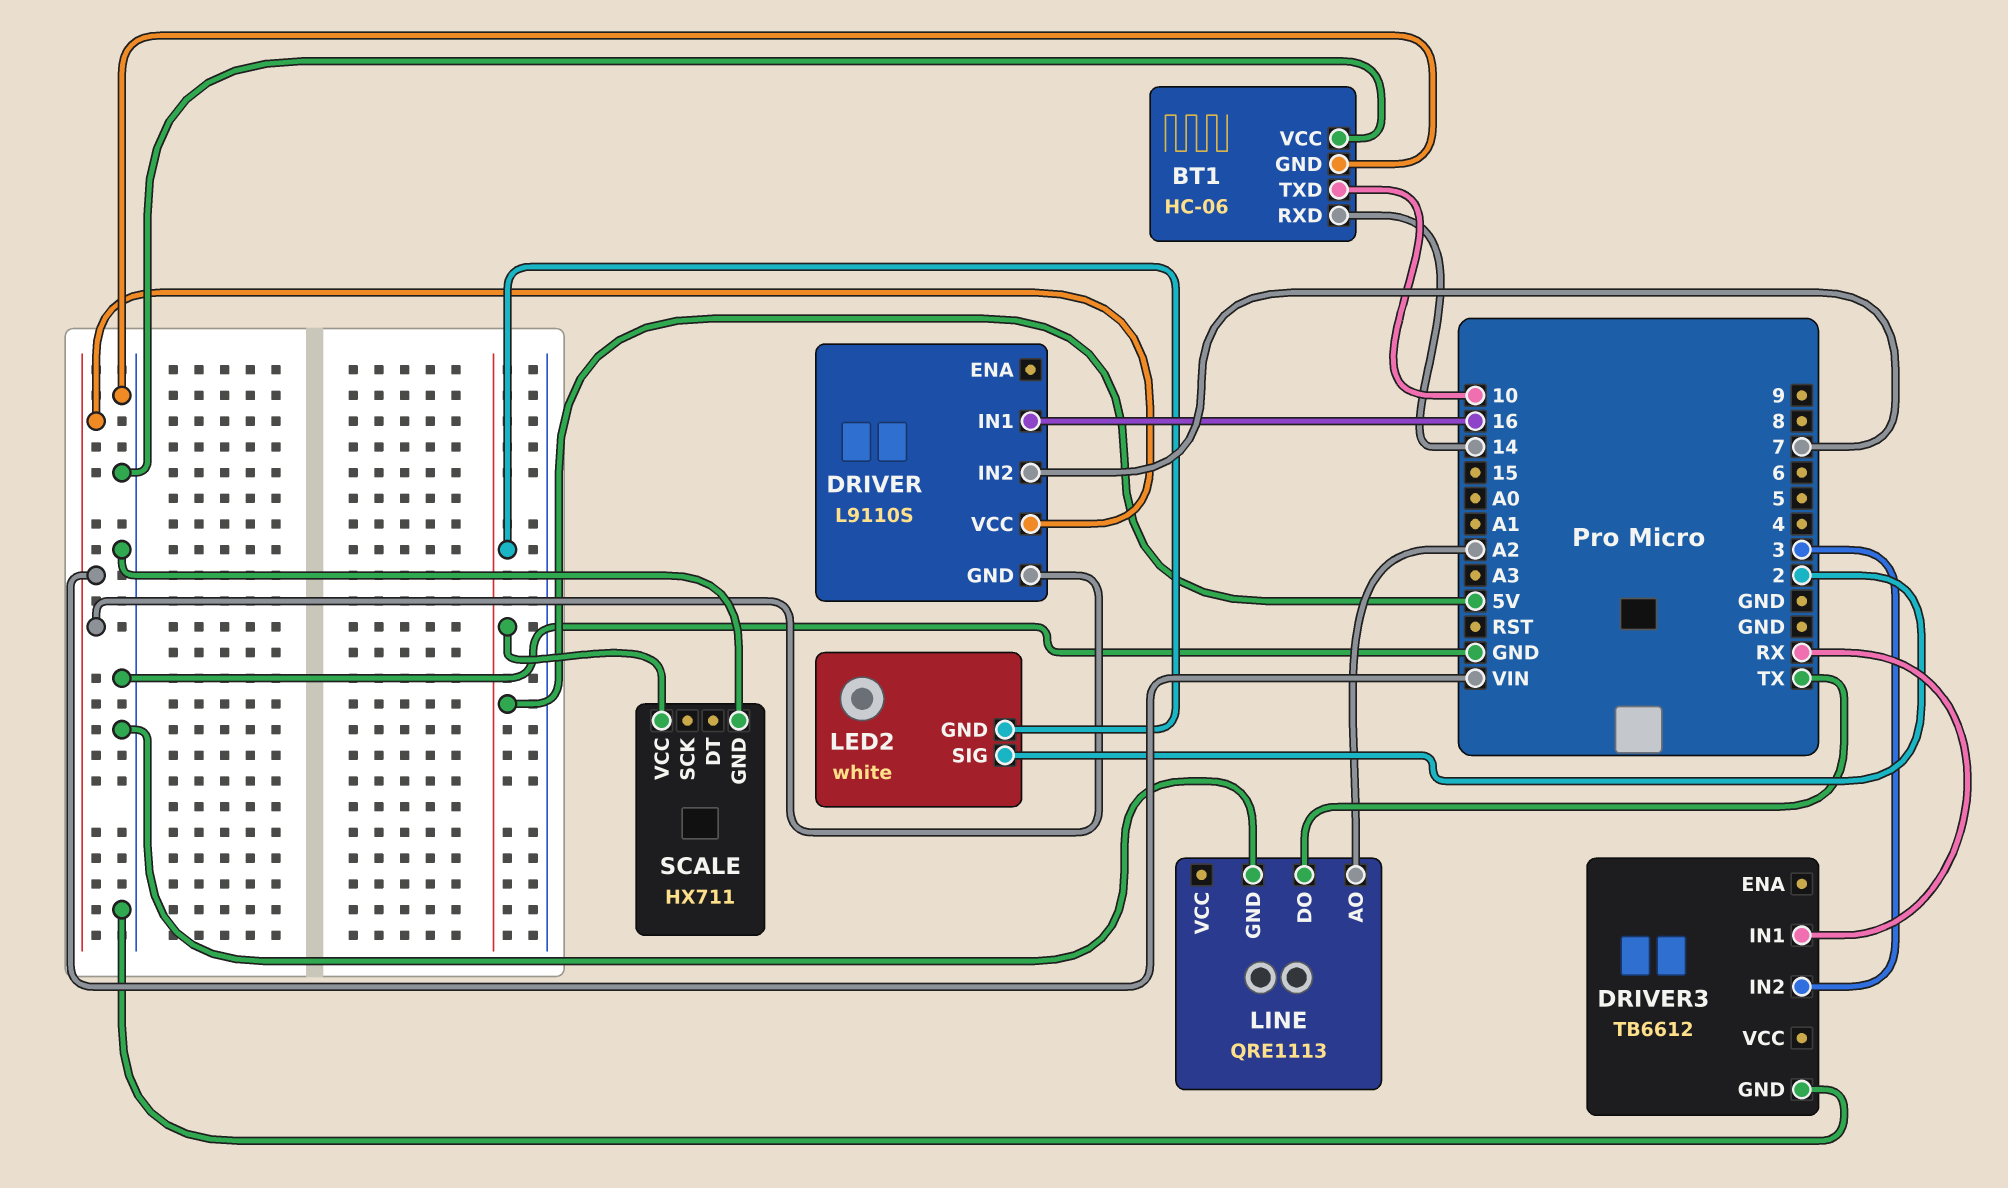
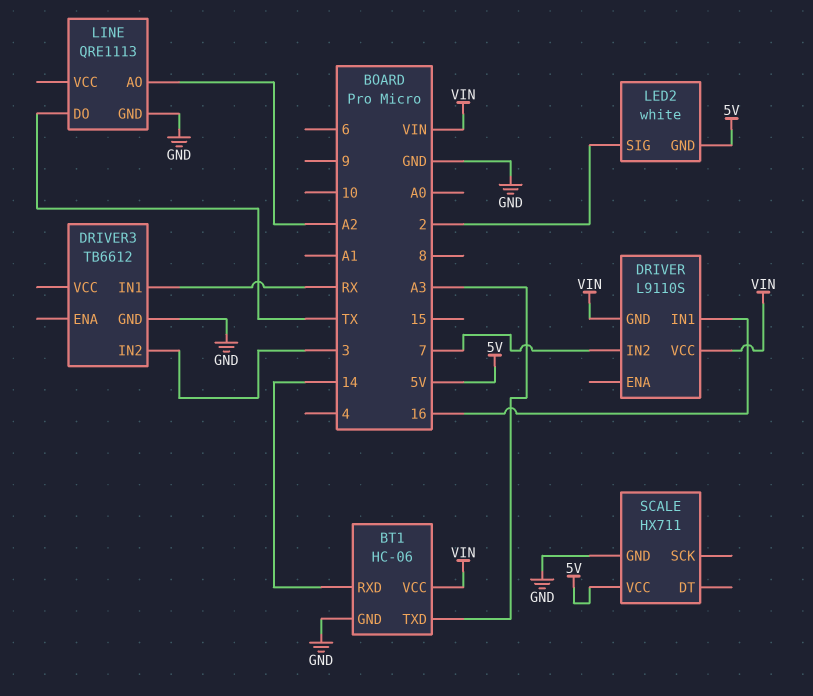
BT1 pin TXD: 10 -> A3
BT1 pin VCC: GND -> VIN

